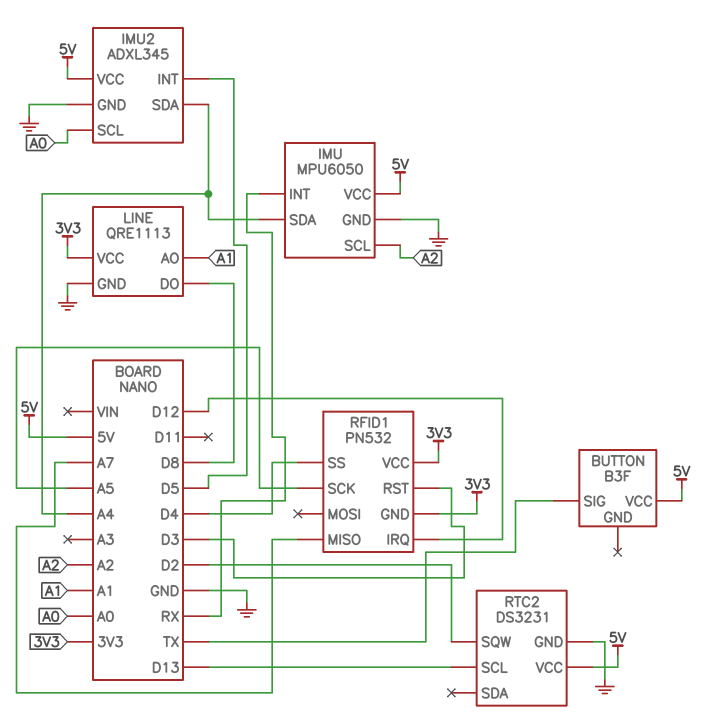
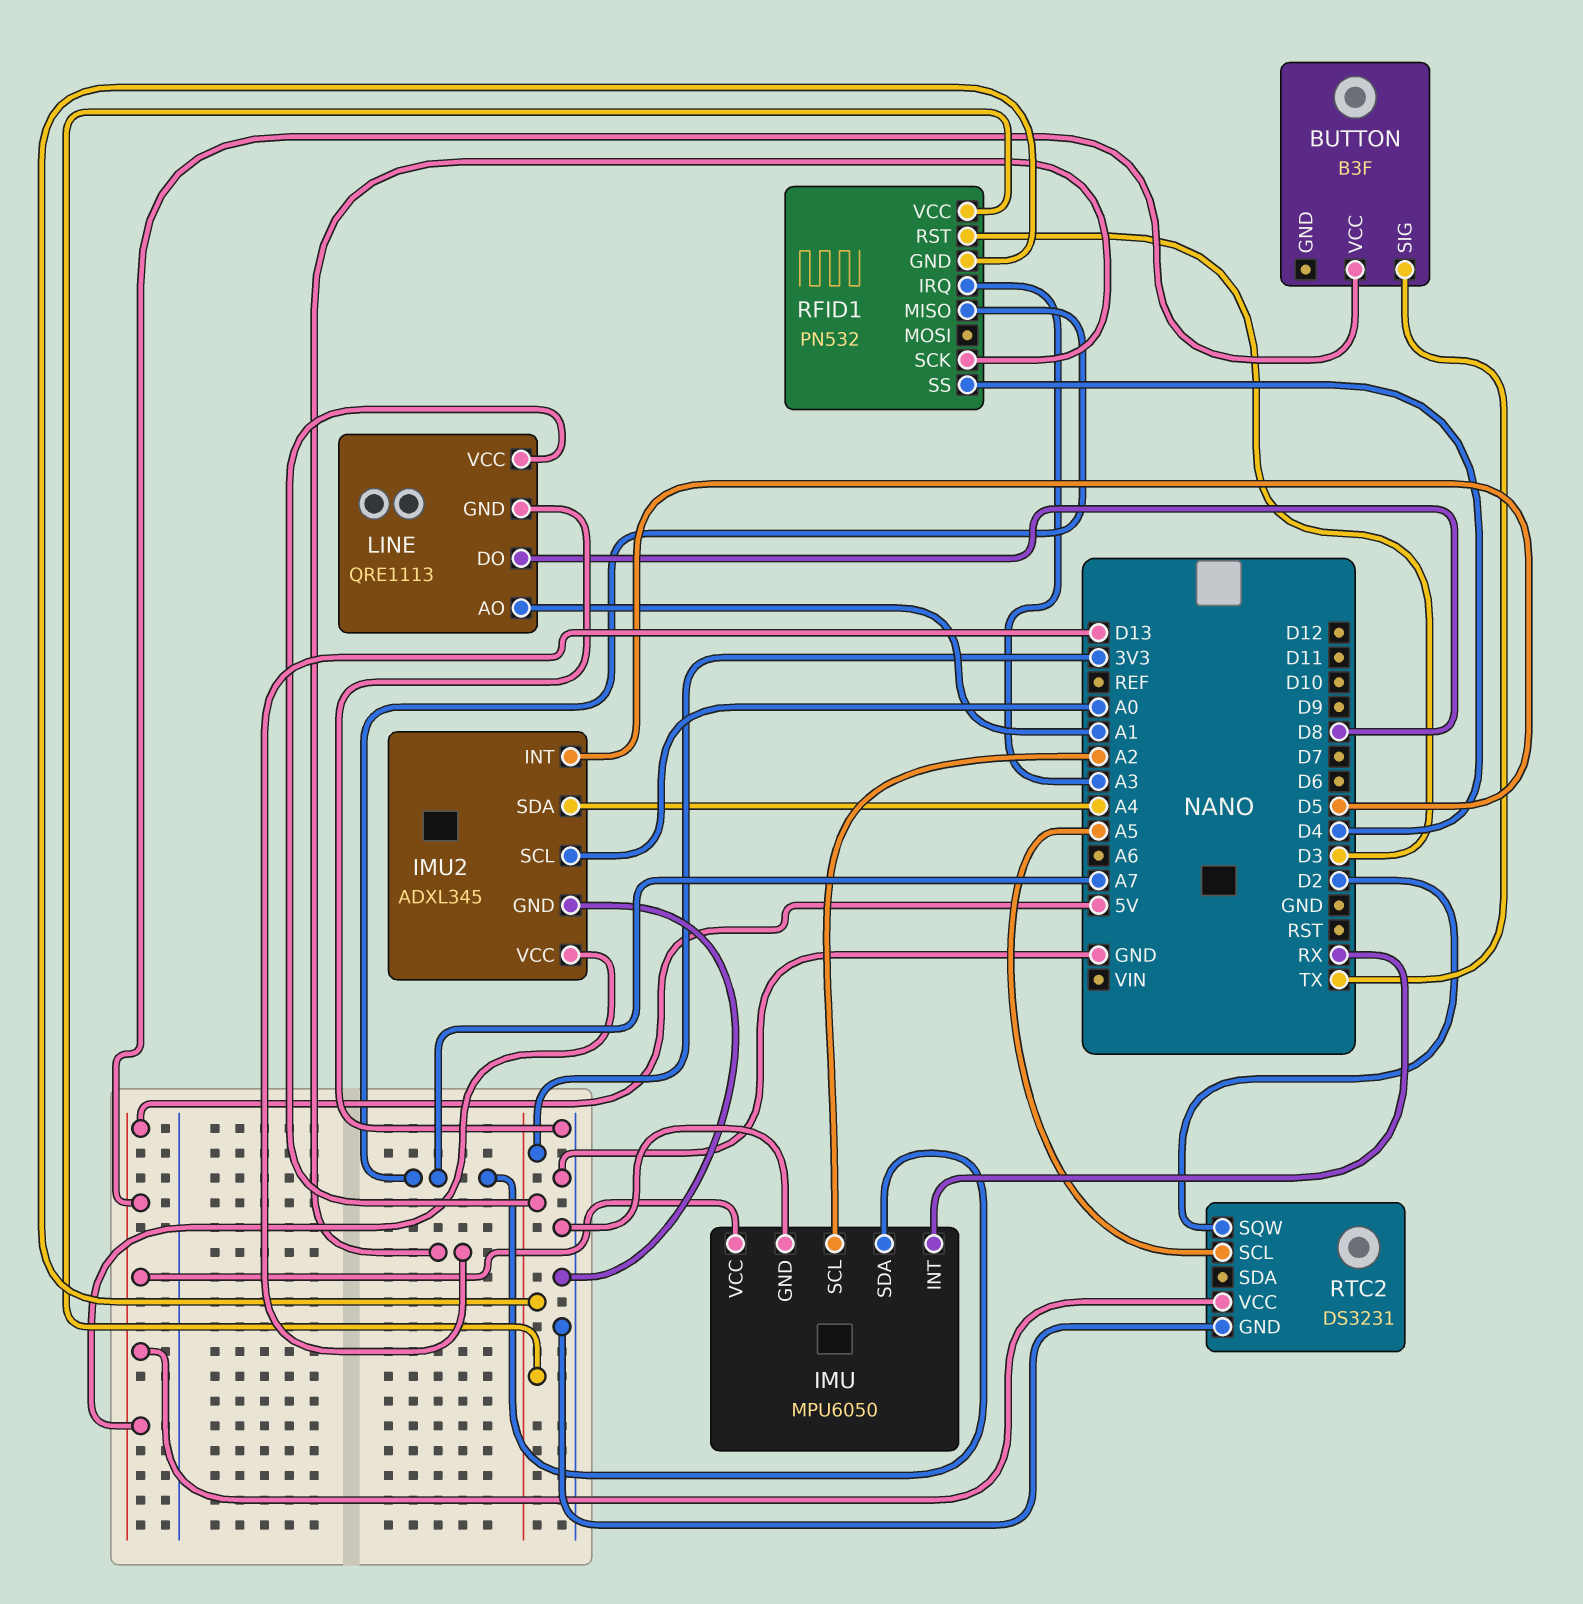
IMU pin SDA: A4 -> A7
RFID1 pin IRQ: D12 -> A3
RFID1 pin SCK: A5 -> D13
RTC2 pin SCL: D13 -> A5

